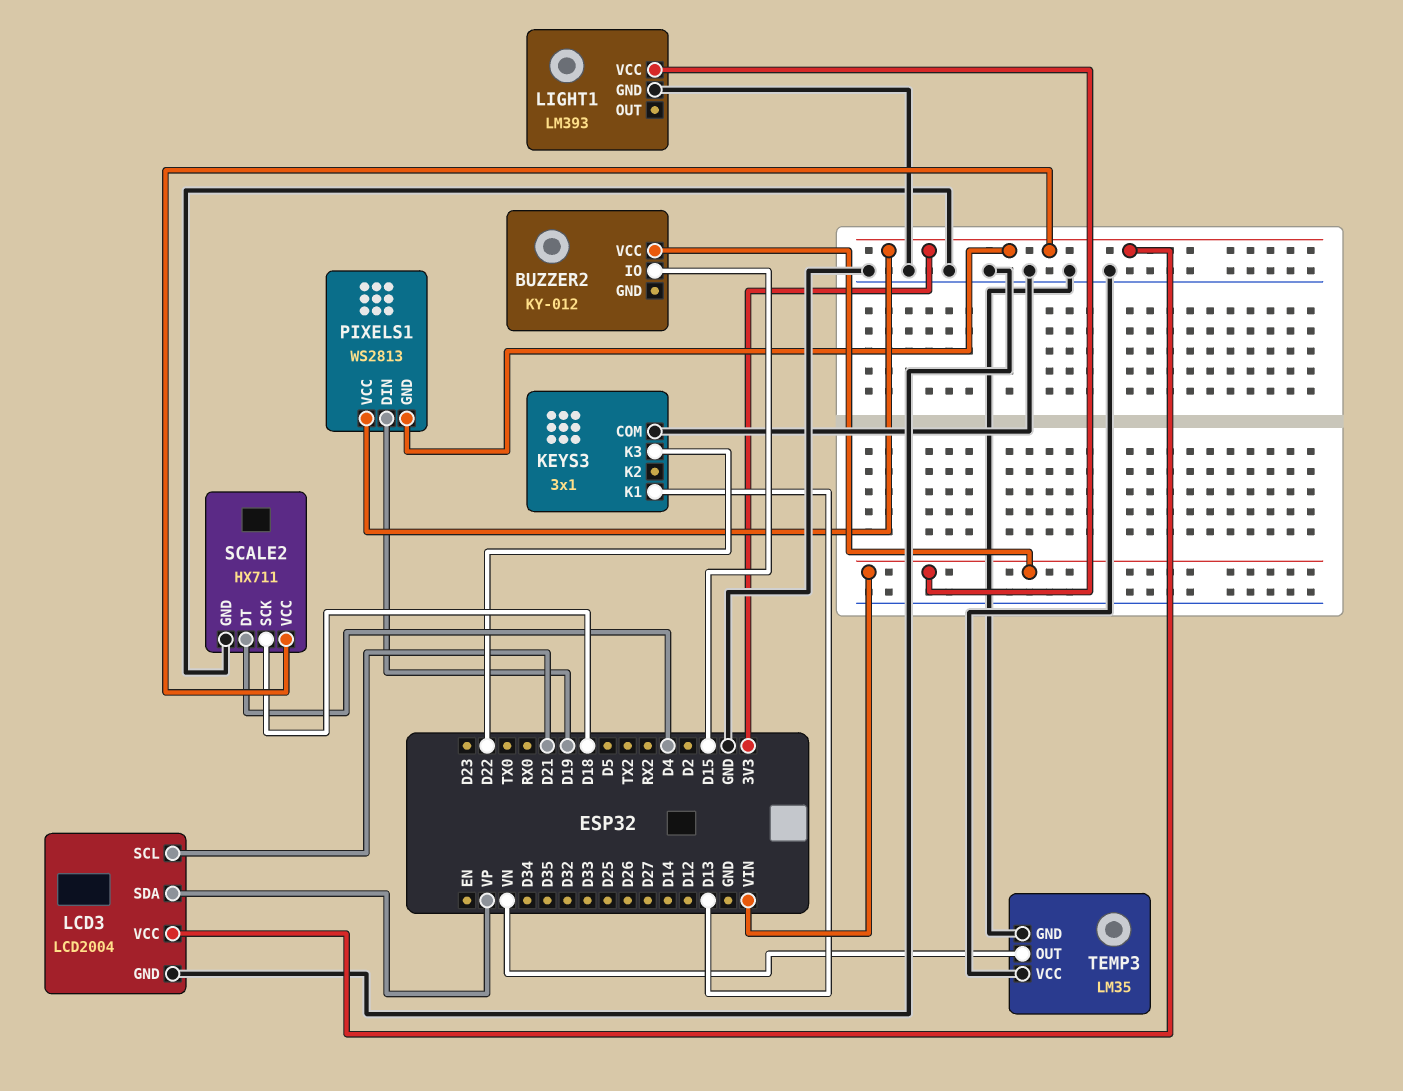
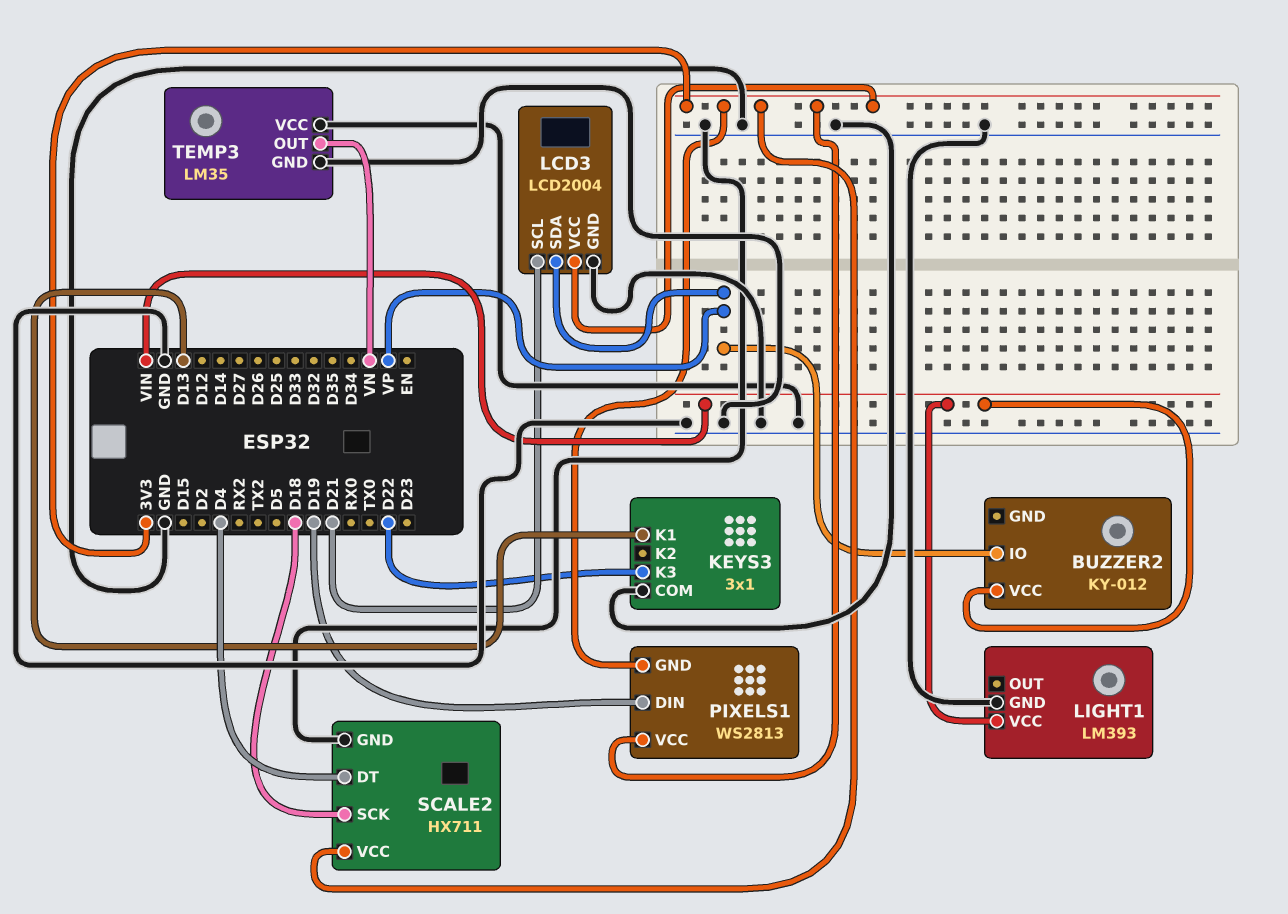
BUZZER2 pin IO: D15 -> VP

